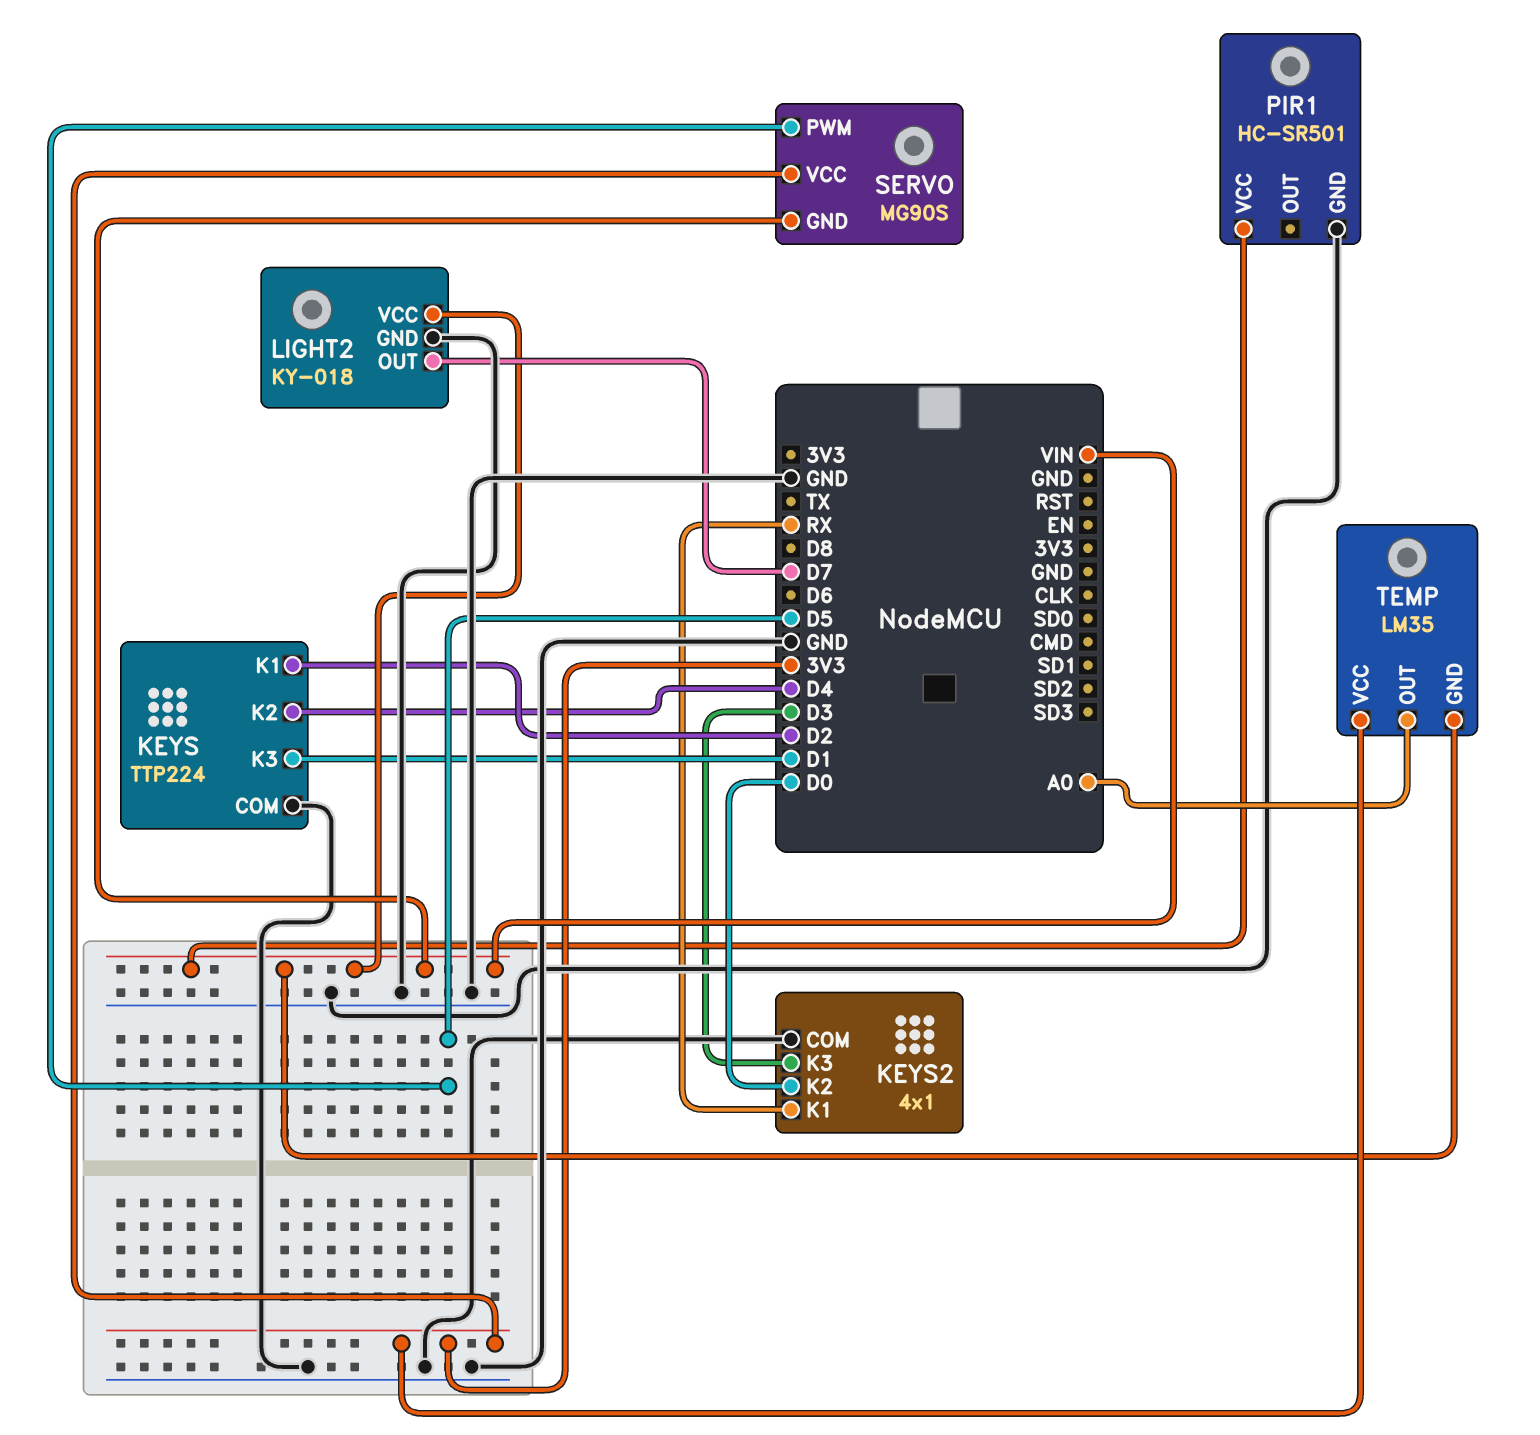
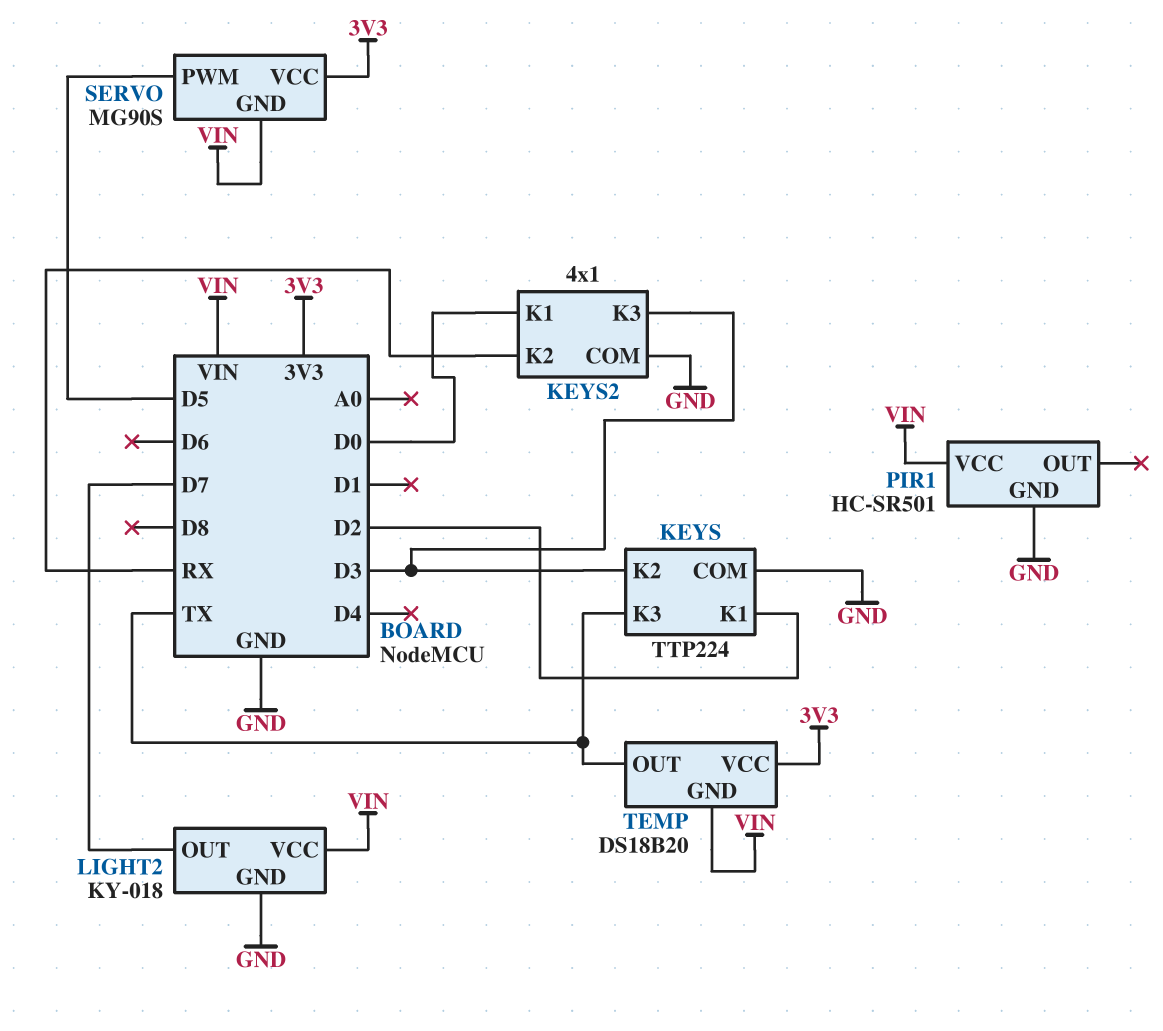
KEYS pin K2: D4 -> D3
KEYS pin K3: D1 -> TX
KEYS2 pin K1: RX -> D0
KEYS2 pin K2: D0 -> RX
TEMP: LM35 -> DS18B20
TEMP pin OUT: A0 -> TX

